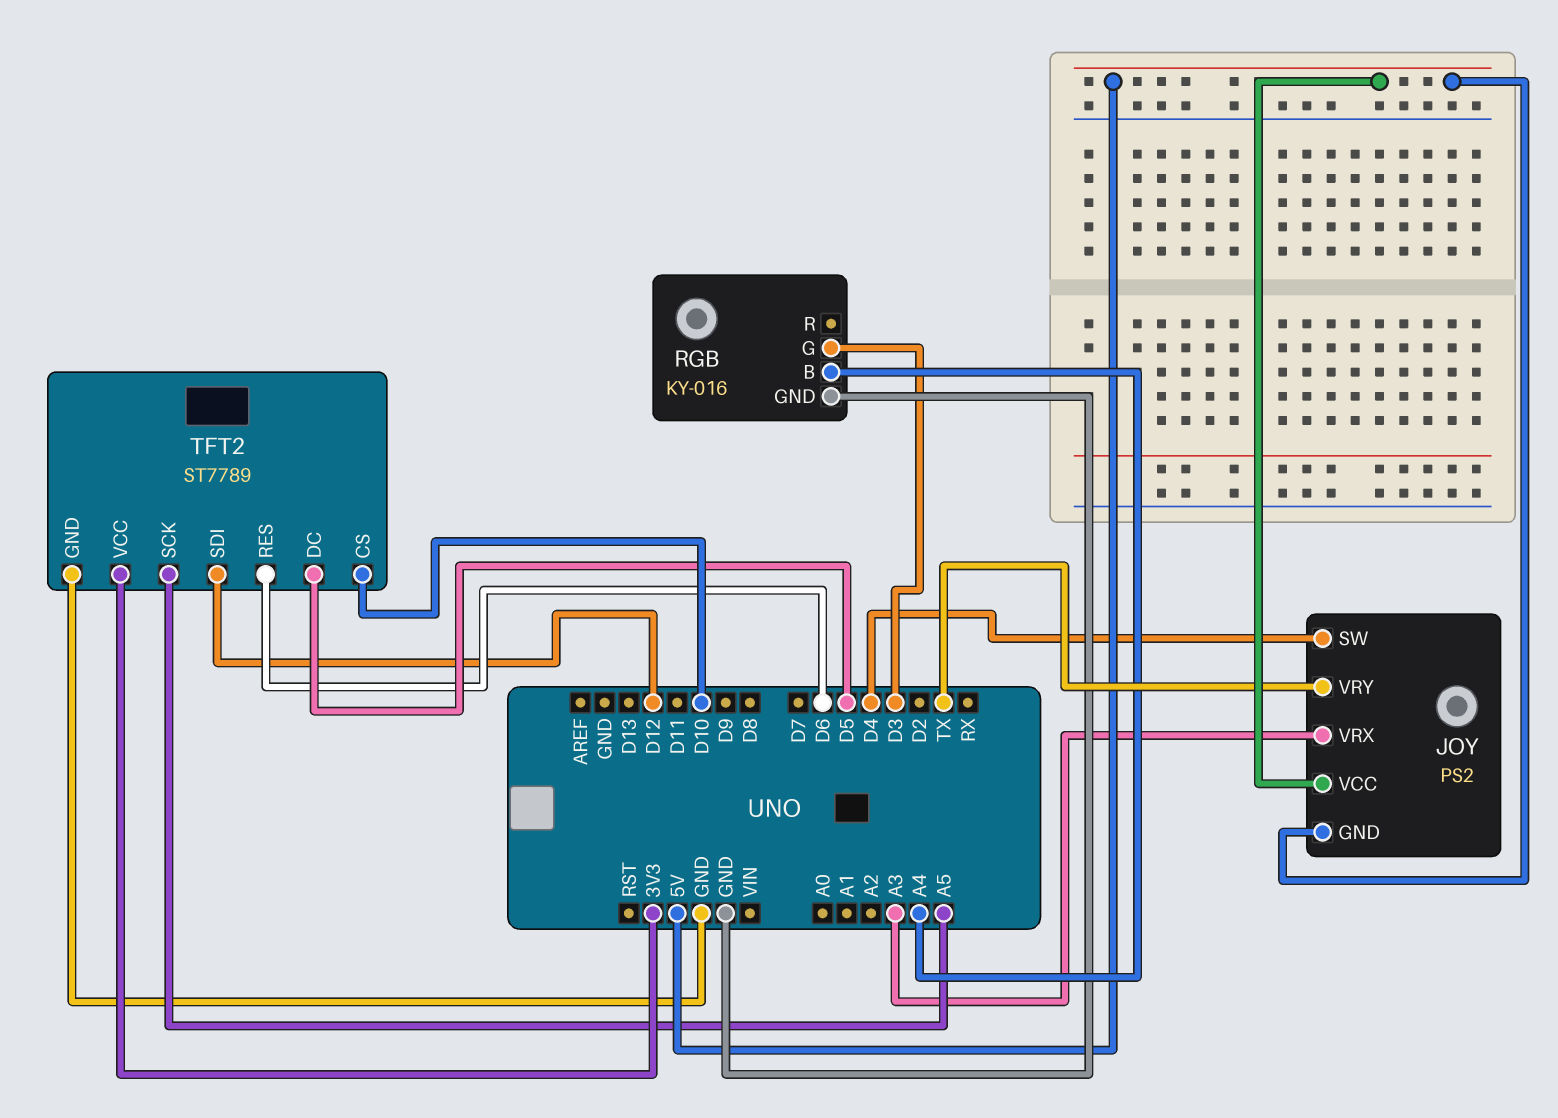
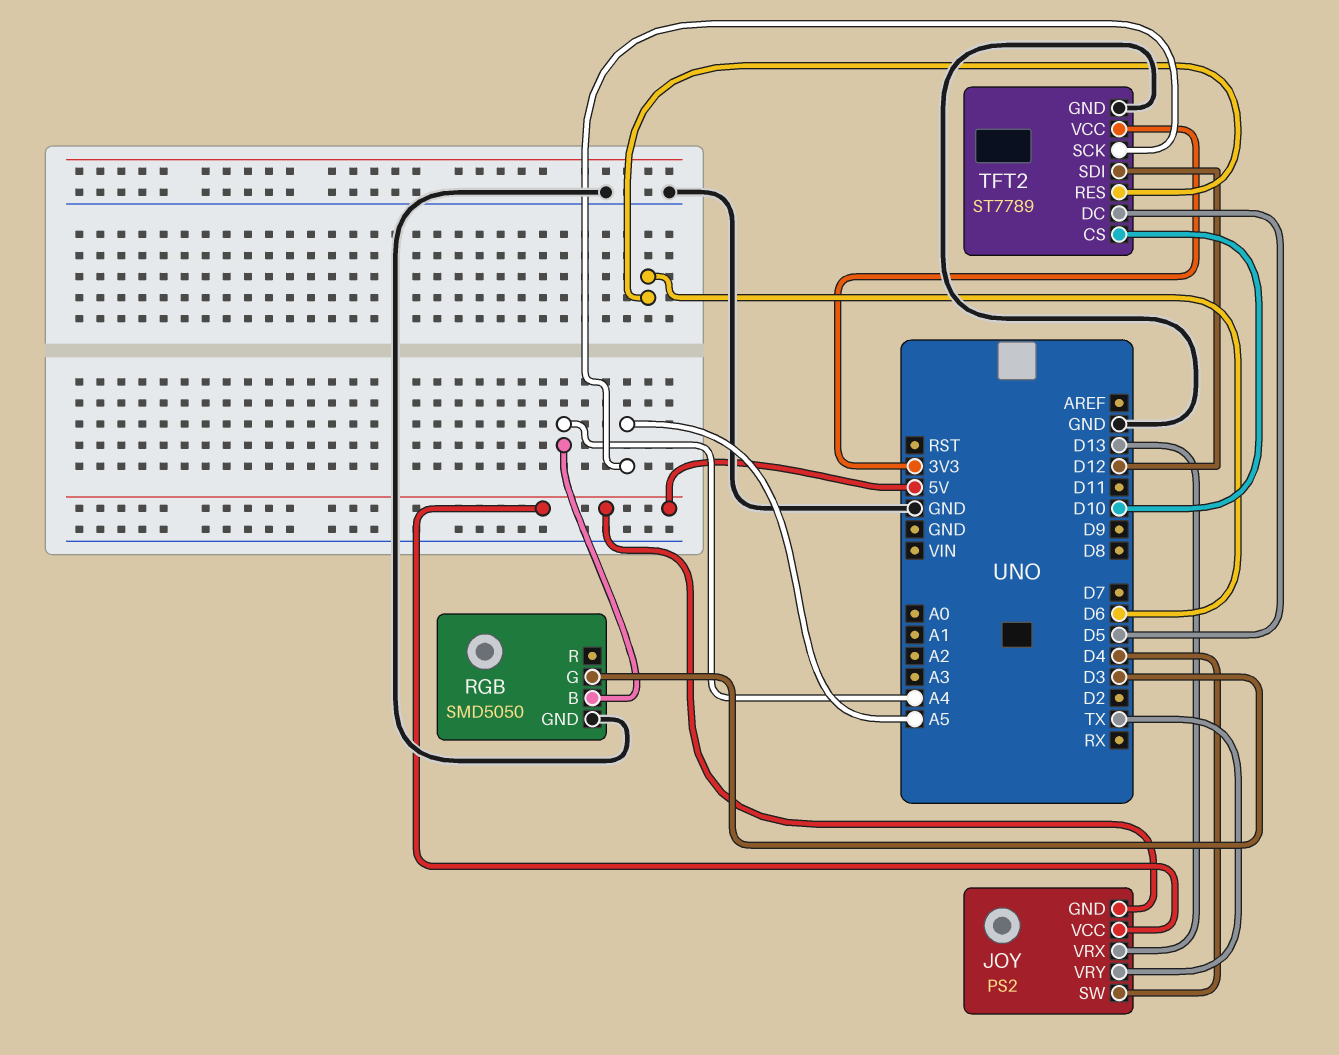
JOY pin VRX: A3 -> D13
RGB: KY-016 -> SMD5050

